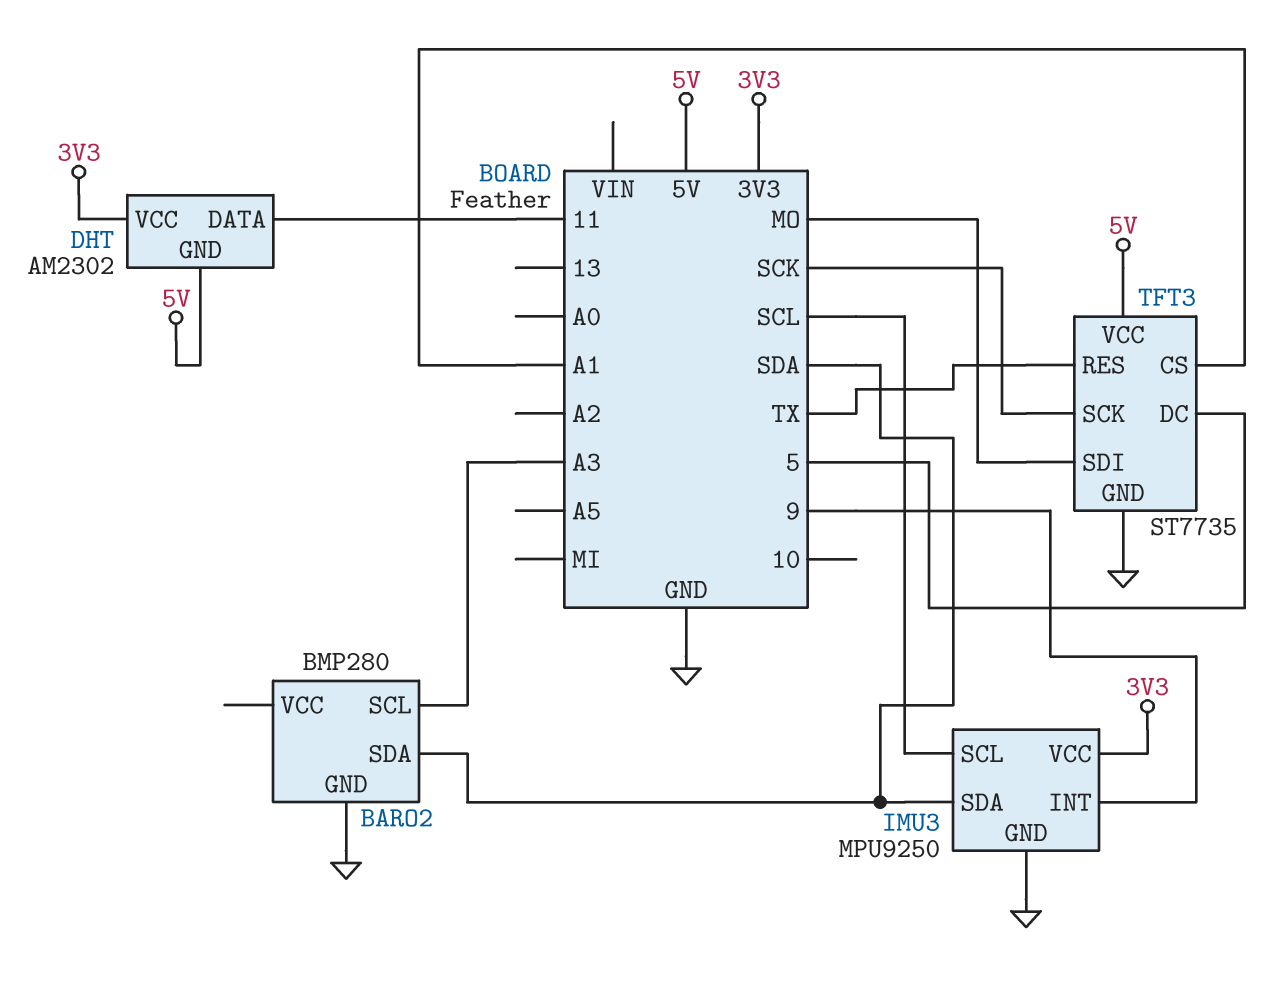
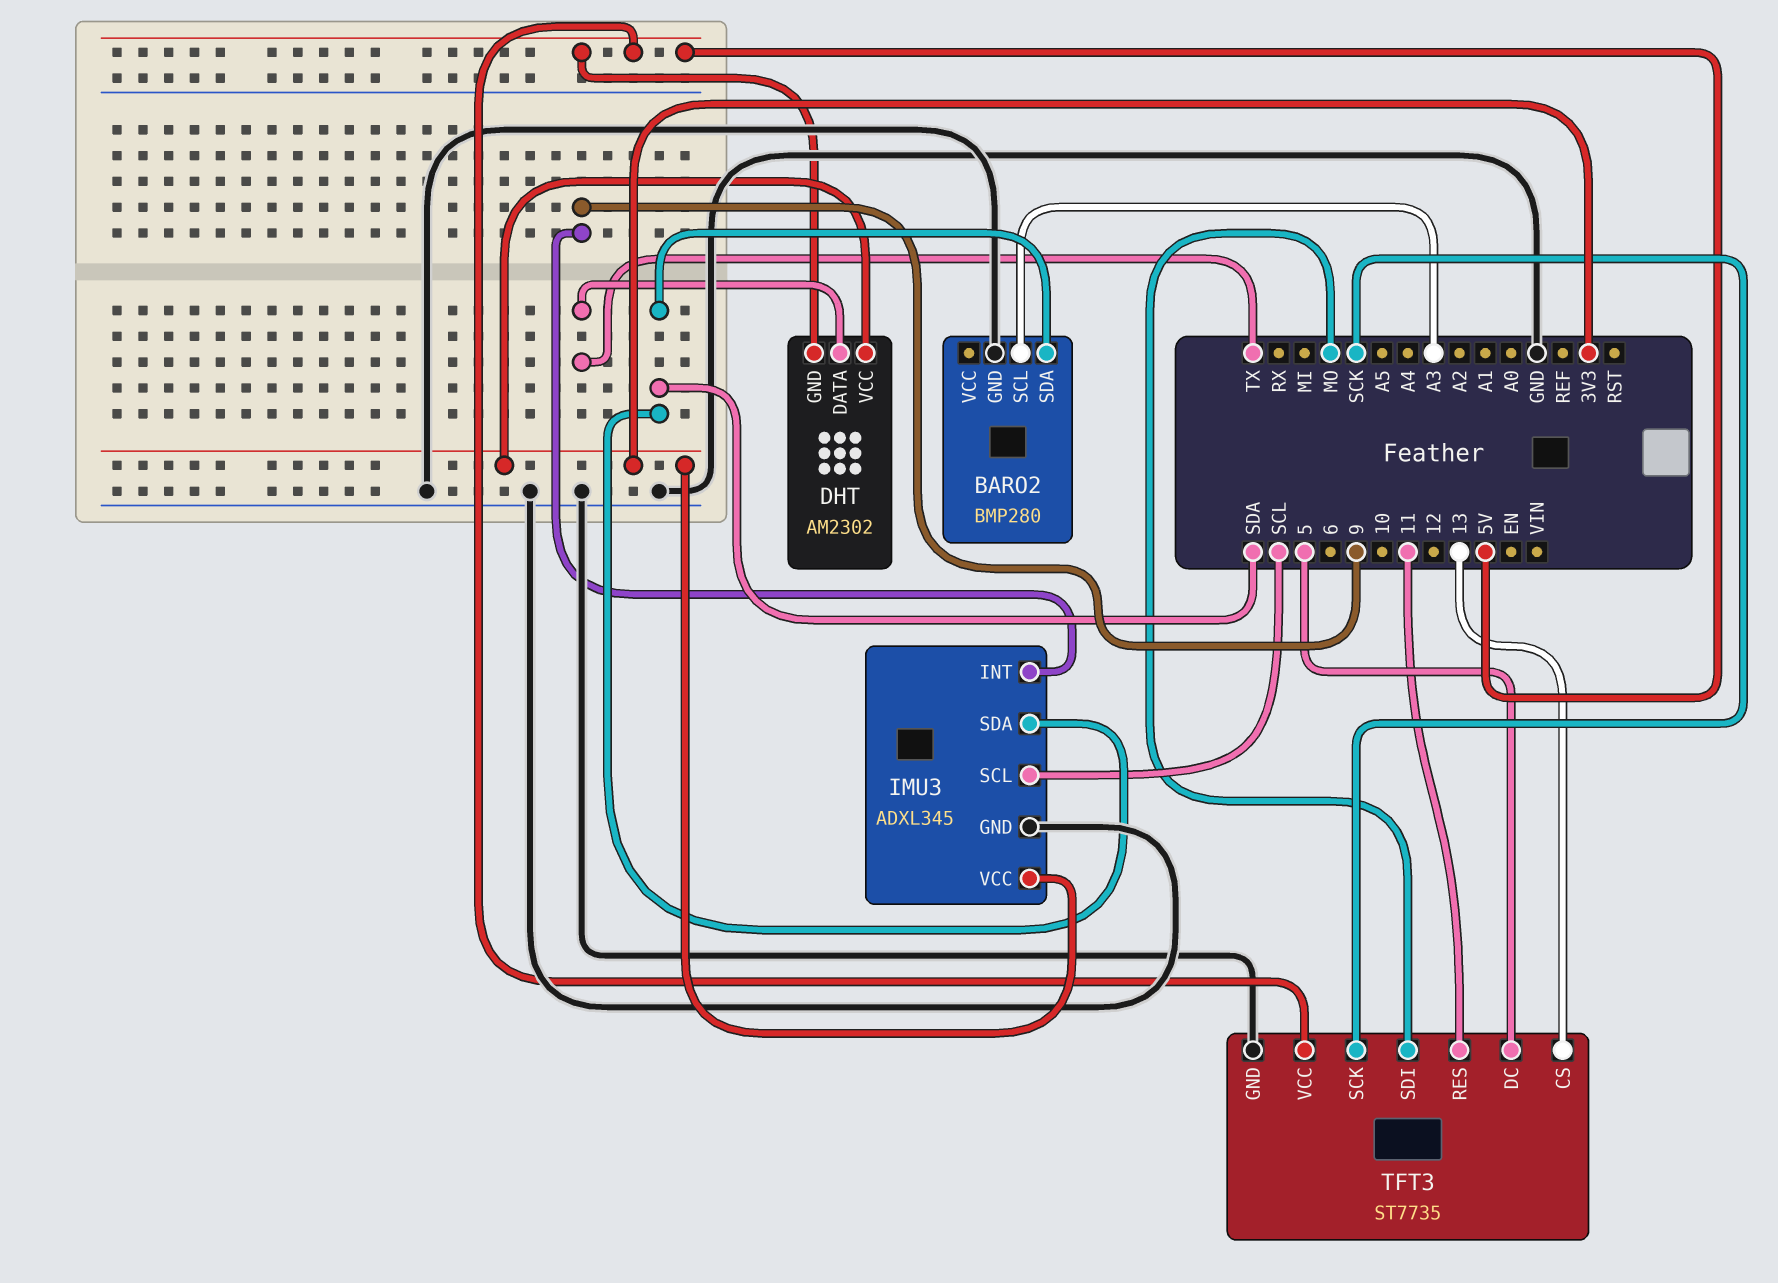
DHT pin DATA: 11 -> TX
IMU3: MPU9250 -> ADXL345
TFT3 pin CS: A1 -> 13
TFT3 pin RES: TX -> 11

